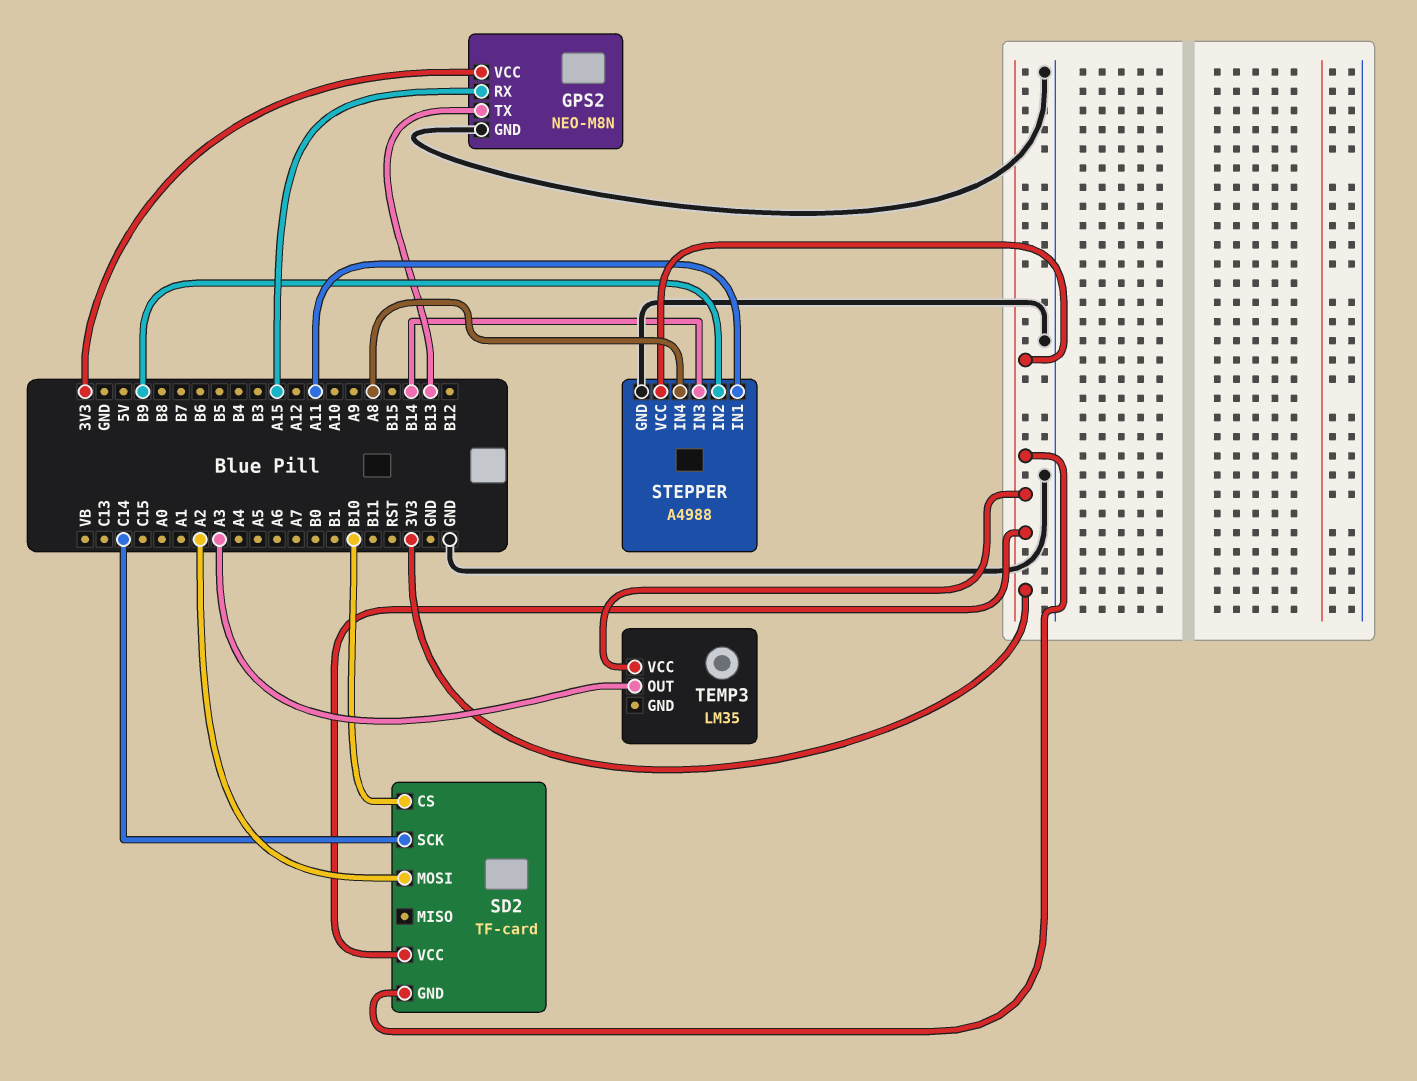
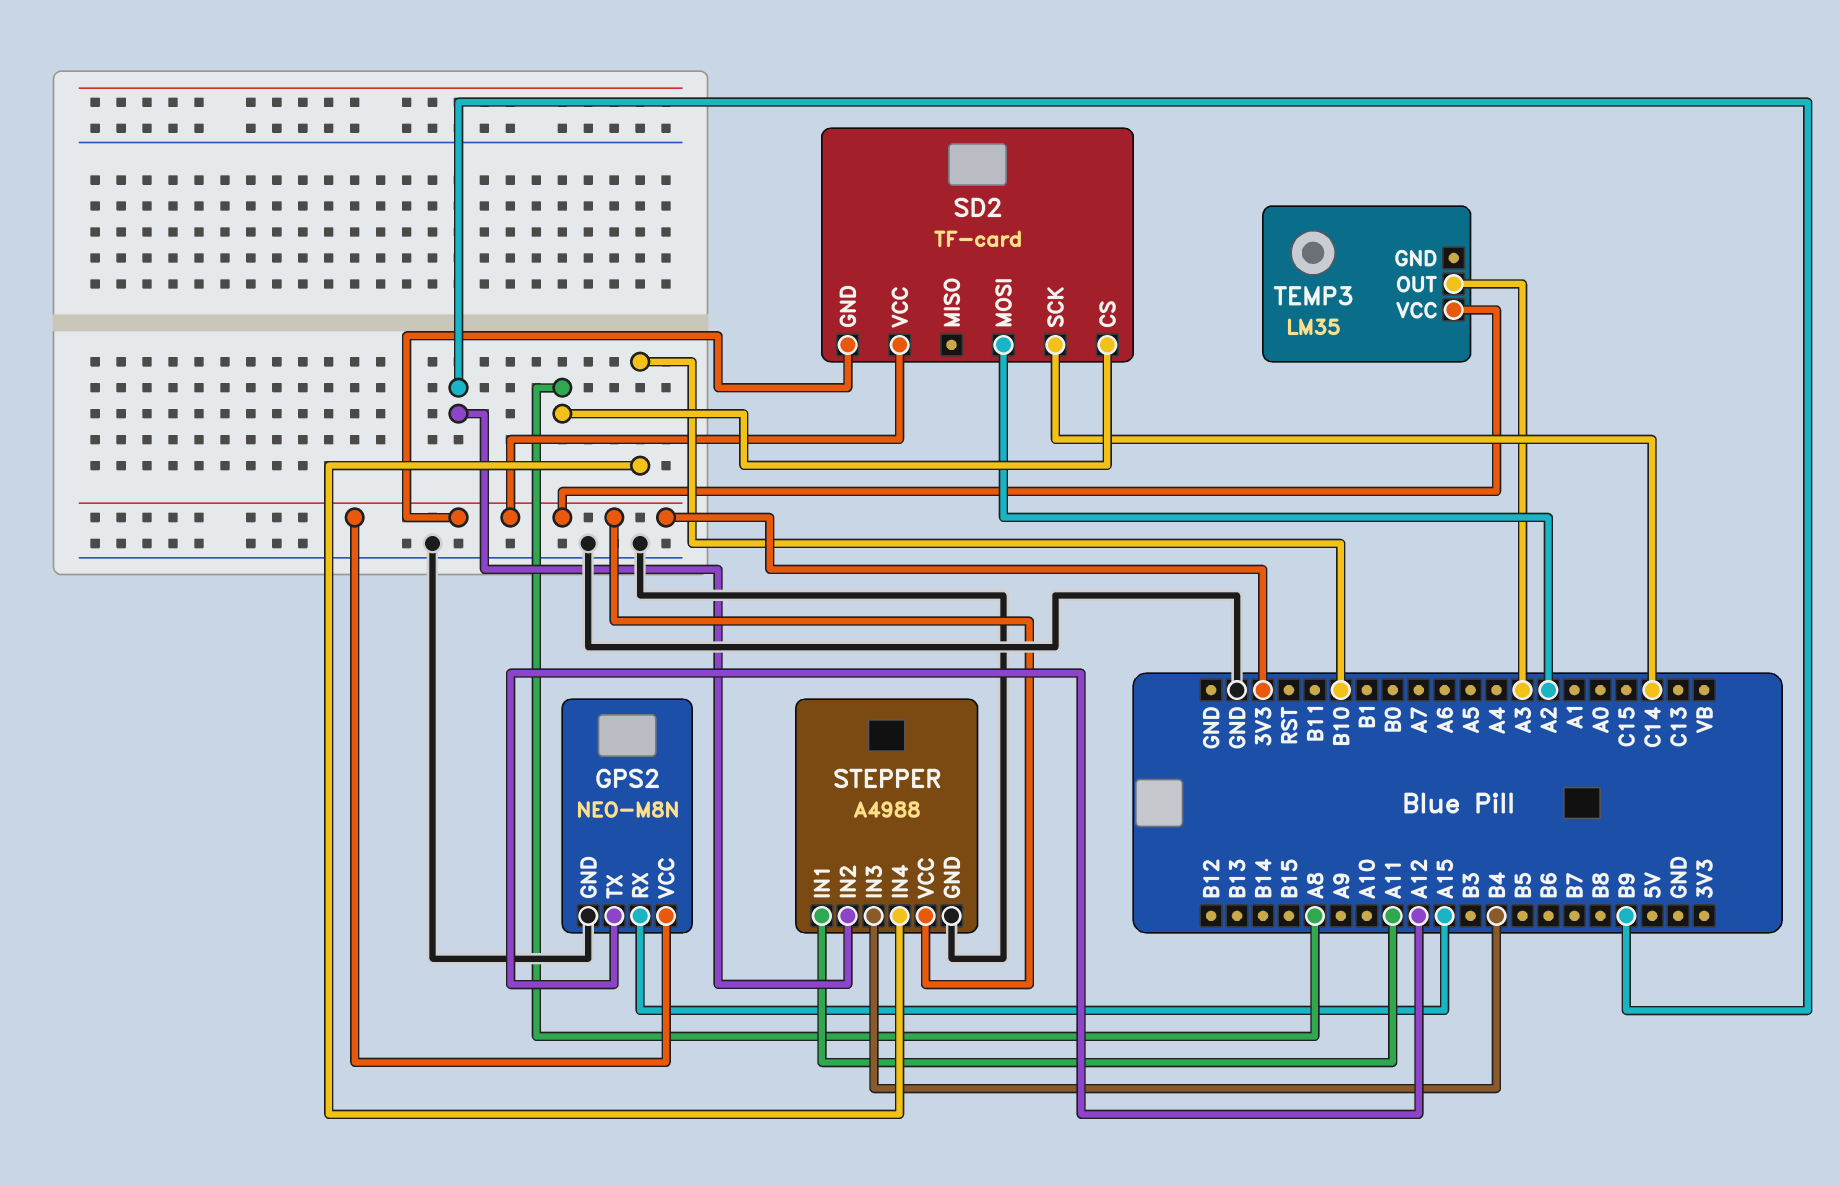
GPS2 pin TX: B13 -> A12
SD2 pin CS: B10 -> A8
STEPPER pin IN3: B14 -> B4
STEPPER pin IN4: A8 -> B10

